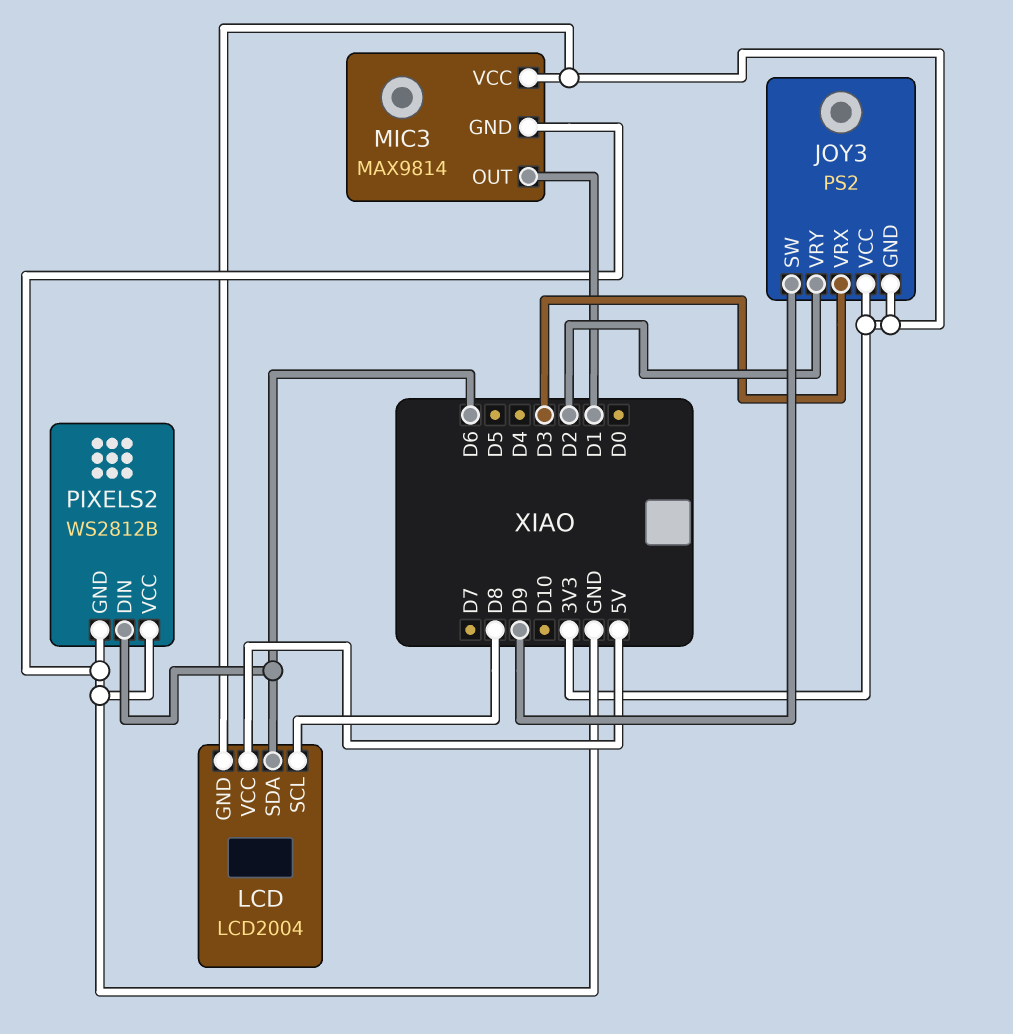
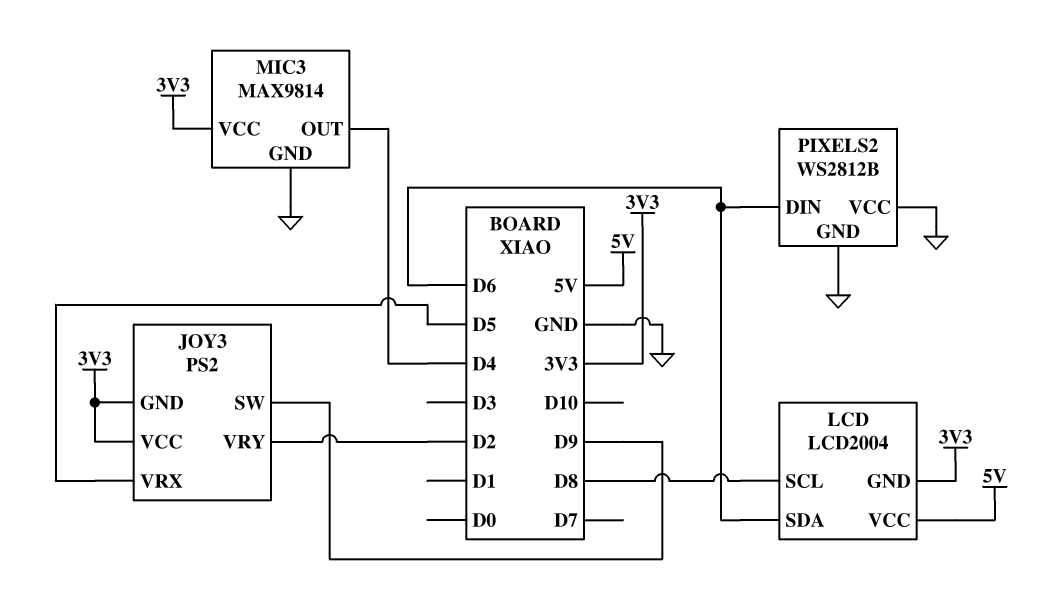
JOY3 pin VRX: D3 -> D5
MIC3 pin OUT: D1 -> D4

